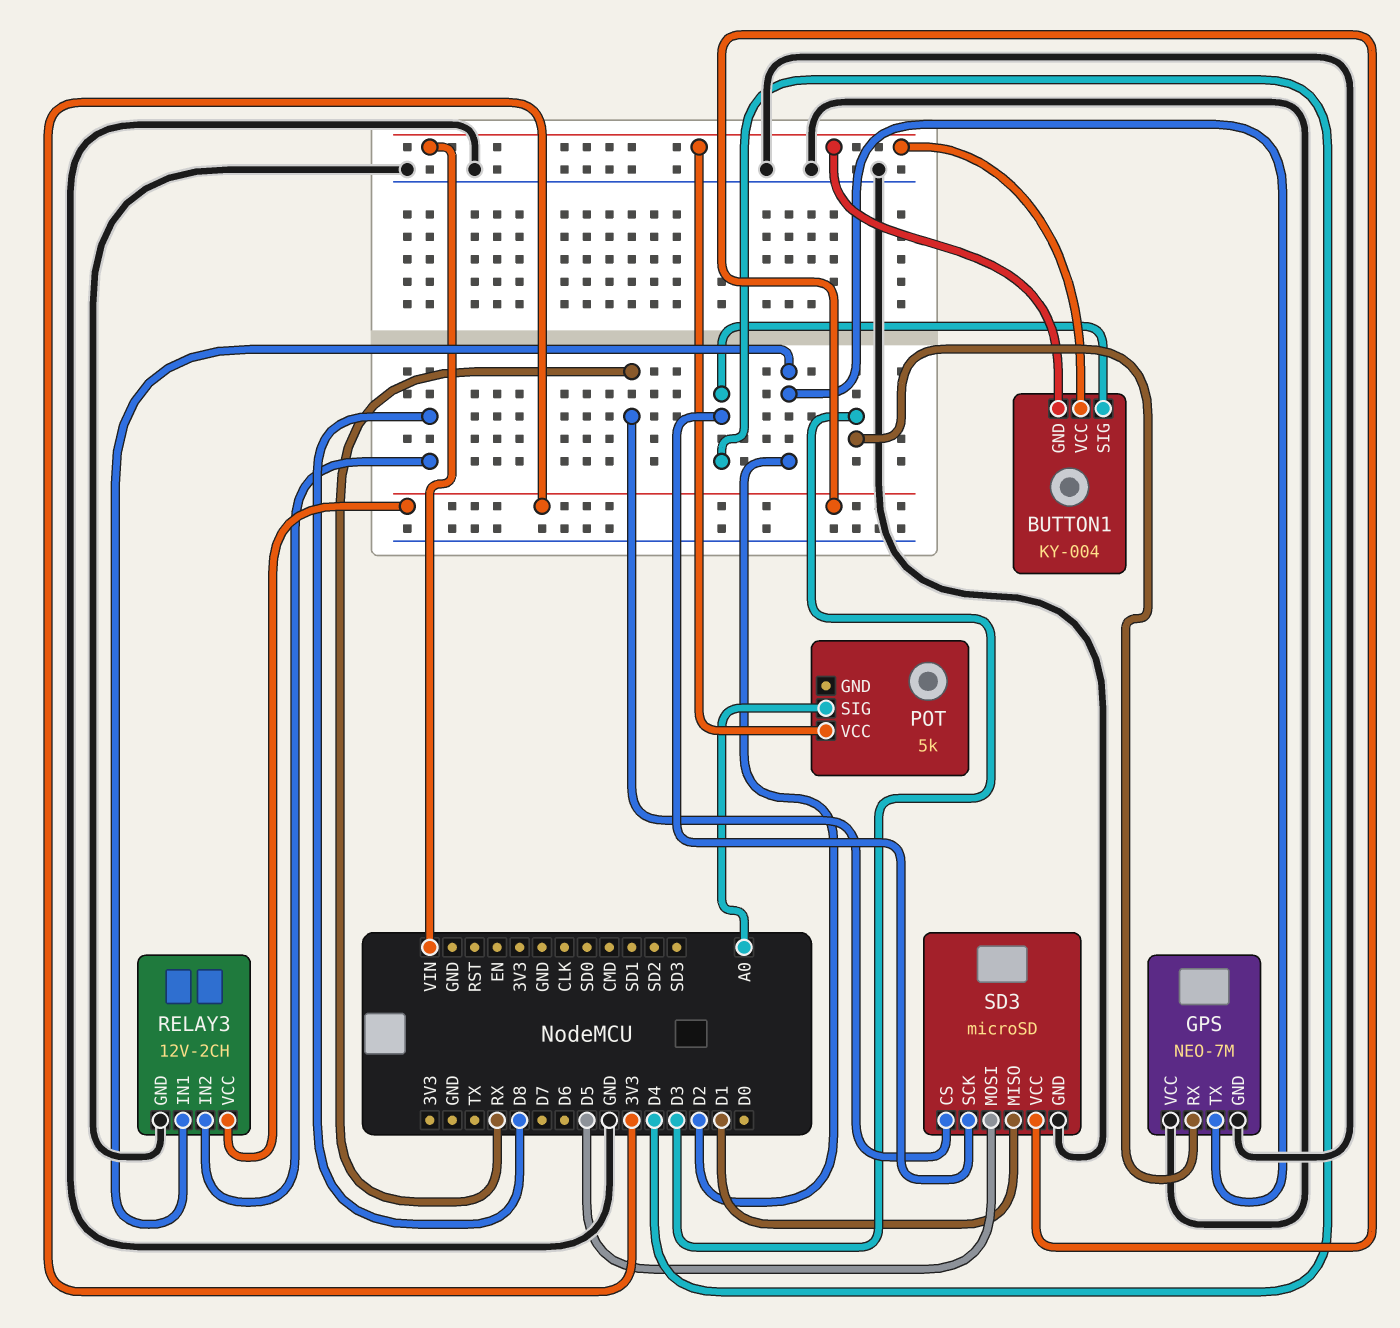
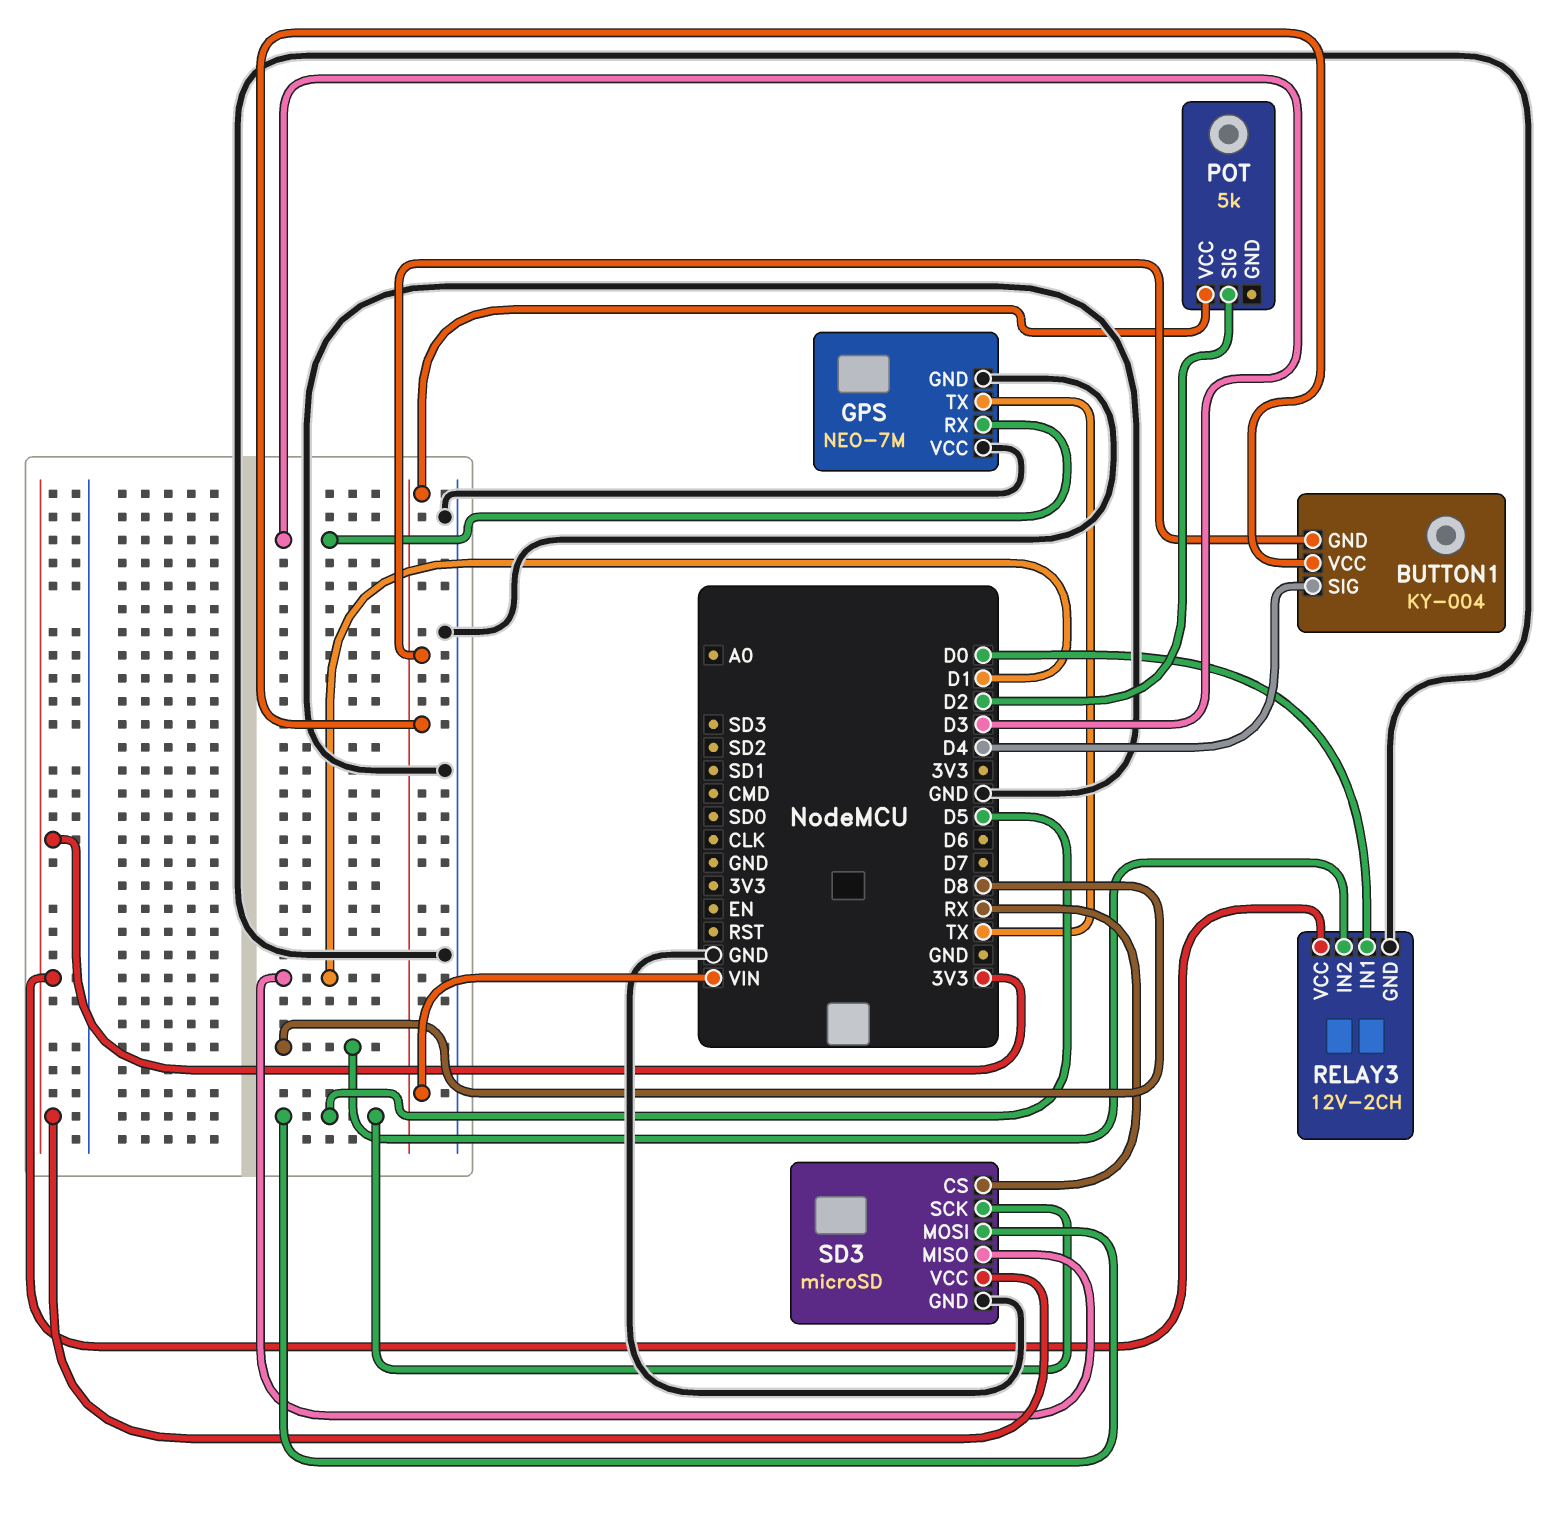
GPS pin TX: D2 -> TX
POT pin SIG: A0 -> D2
RELAY3 pin IN1: D2 -> D0
SD3 pin SCK: D4 -> D5

